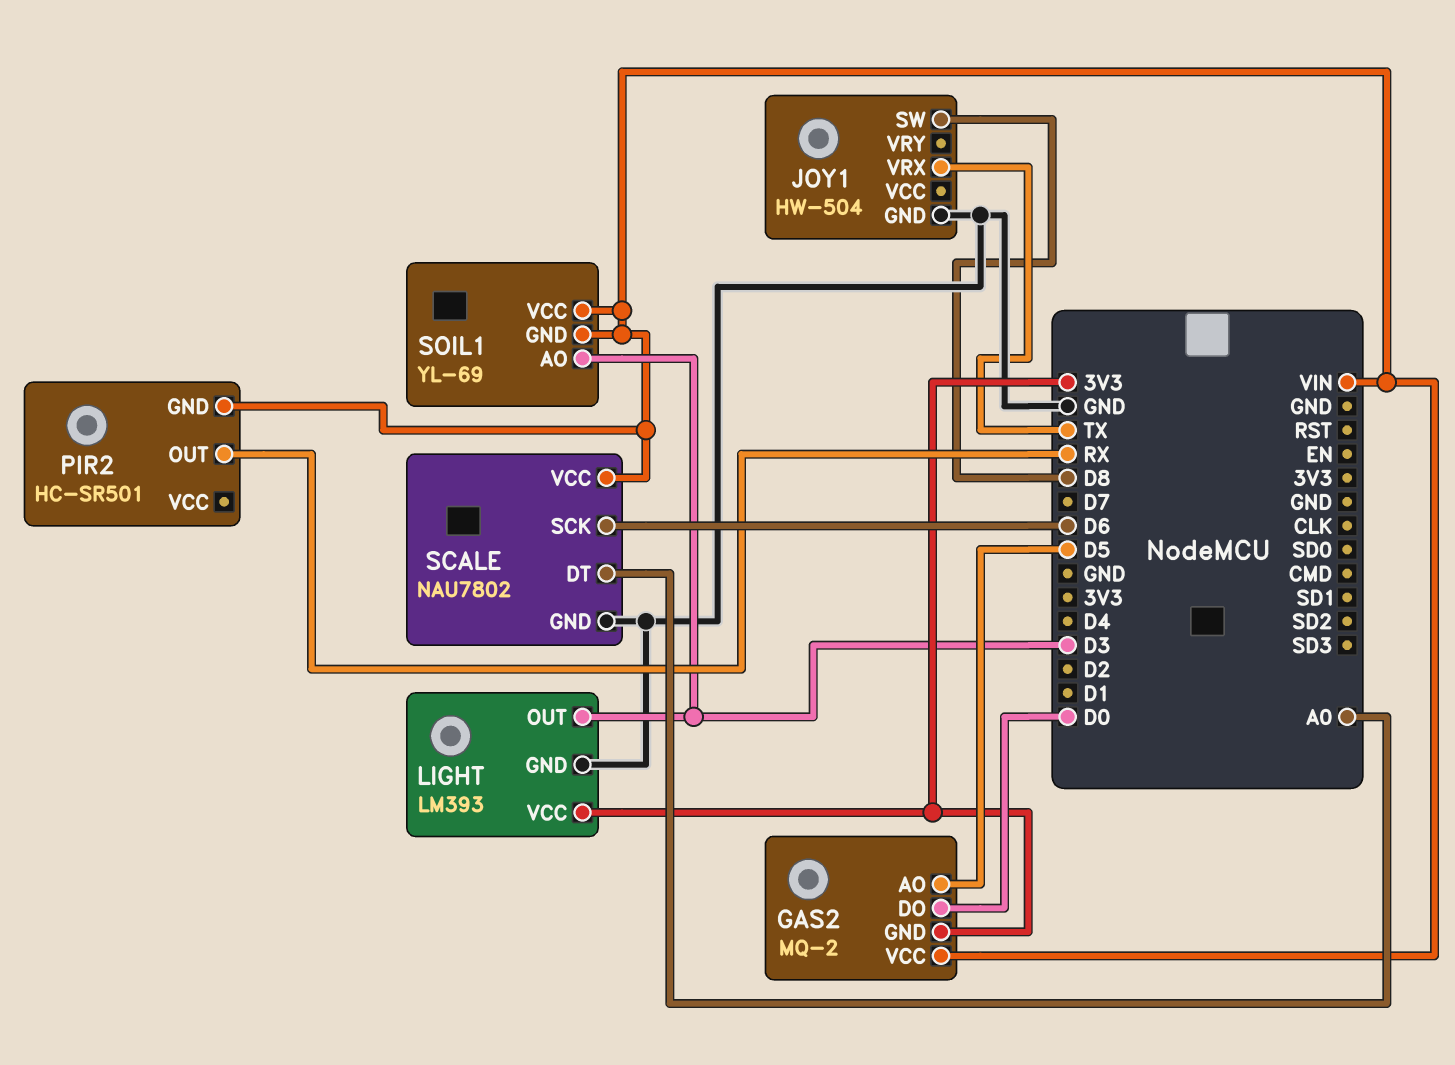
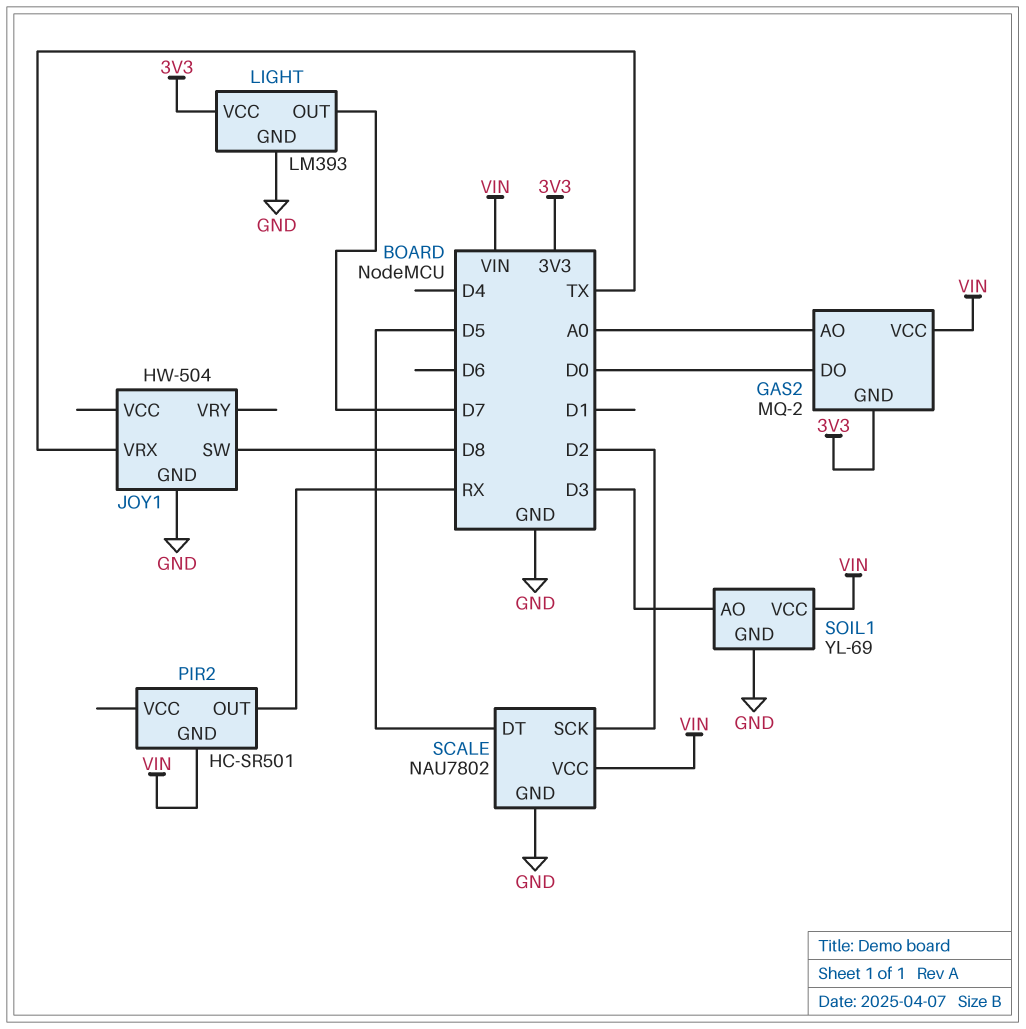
GAS2 pin AO: D5 -> A0
LIGHT pin OUT: D3 -> D7
SCALE pin DT: A0 -> D5
SCALE pin SCK: D6 -> D2
SOIL1 pin GND: VIN -> GND

